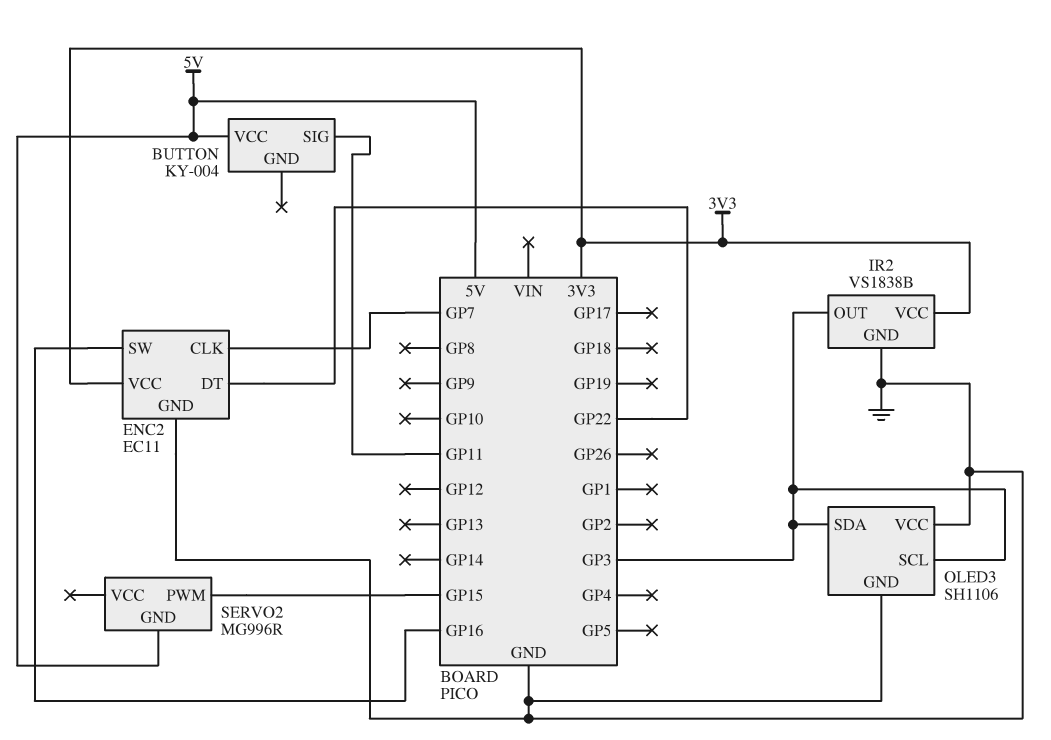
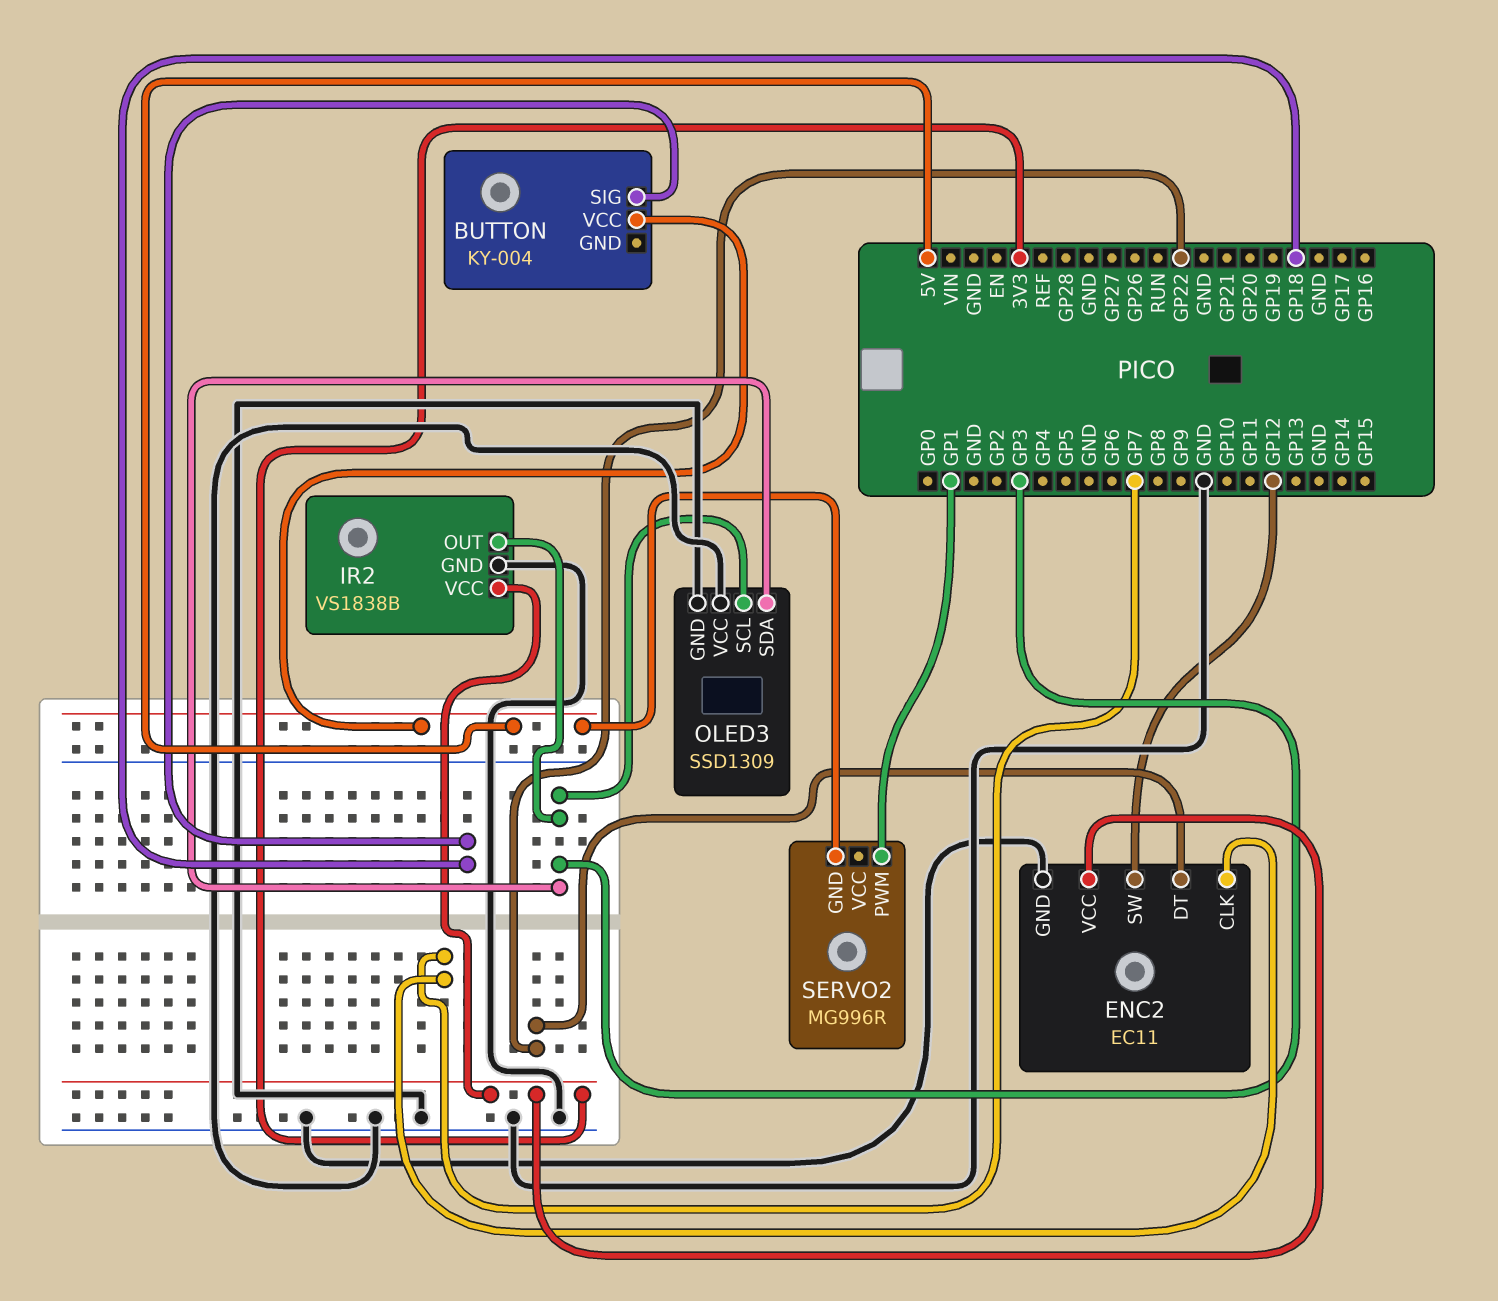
BUTTON pin SIG: GP11 -> GP18
ENC2 pin SW: GP16 -> GP12
OLED3: SH1106 -> SSD1309
SERVO2 pin PWM: GP15 -> GP1

